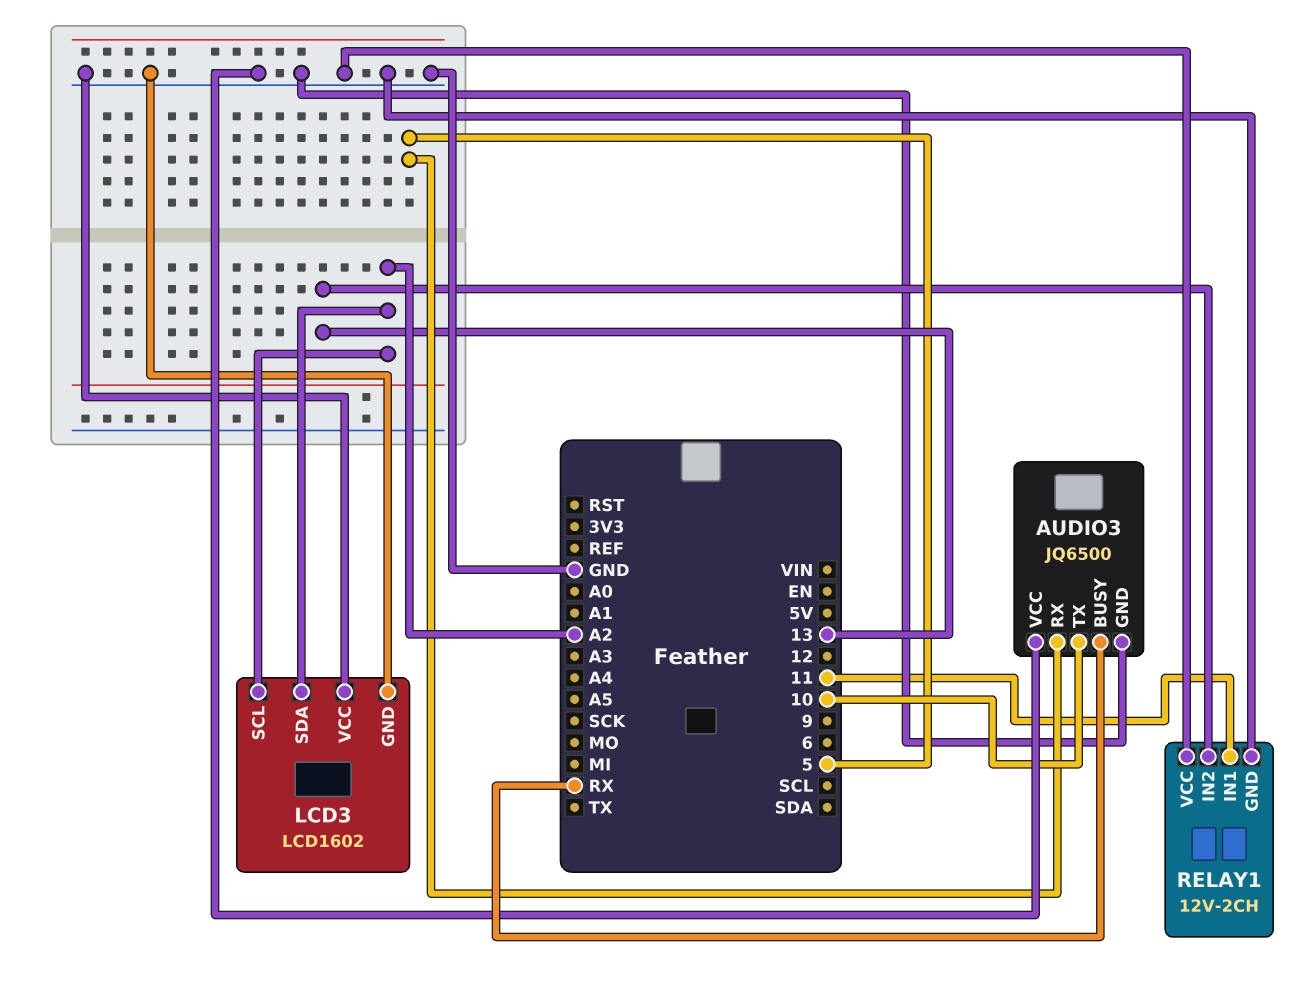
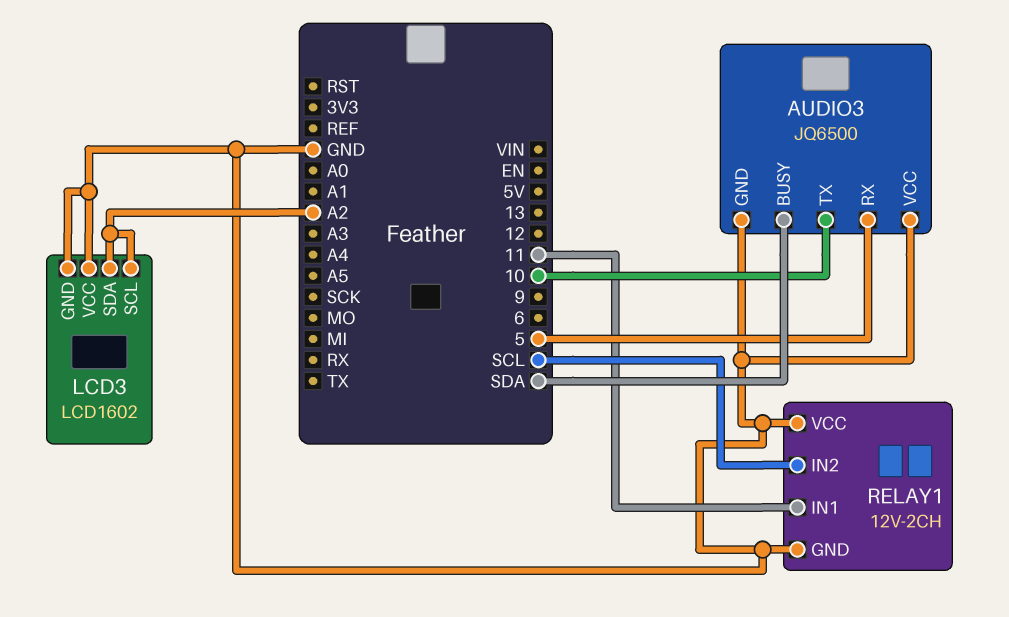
AUDIO3 pin BUSY: RX -> SDA
RELAY1 pin IN2: 13 -> SCL

